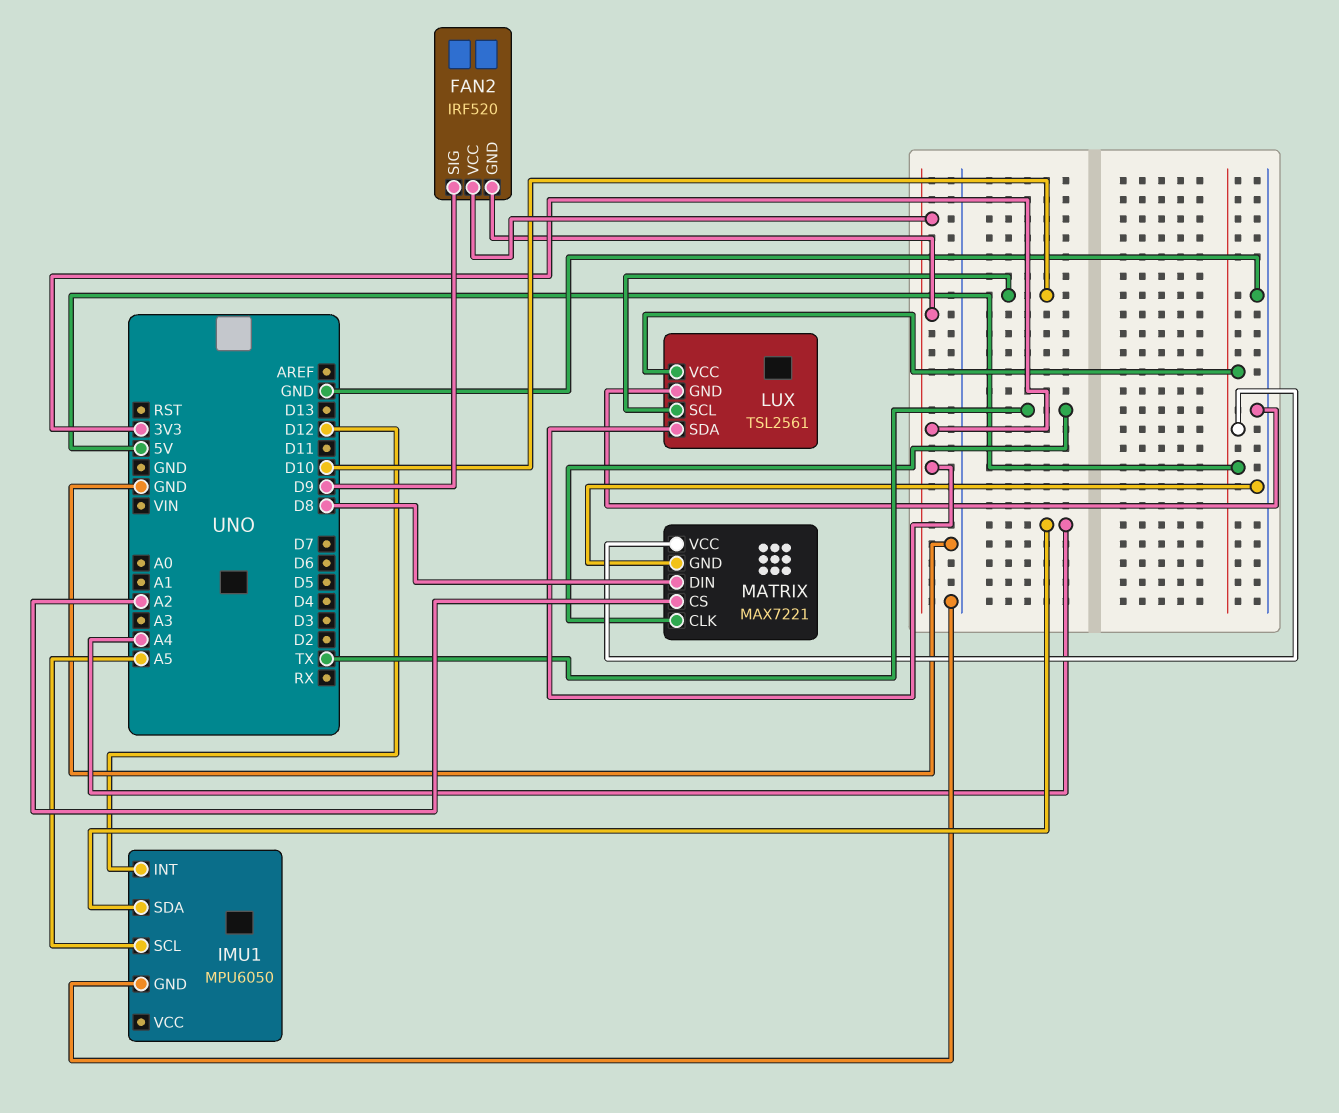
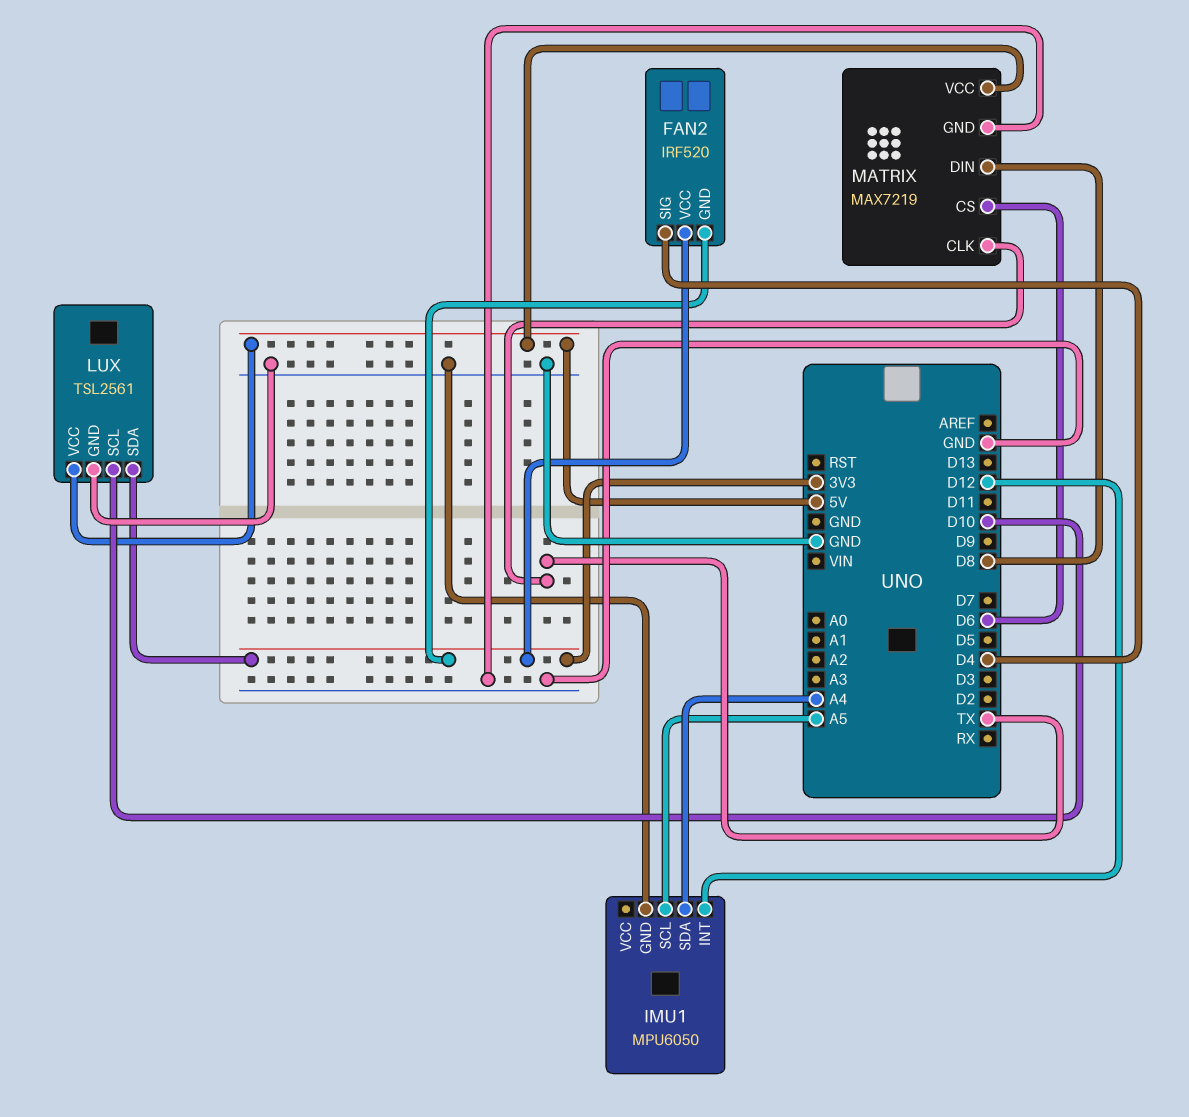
FAN2 pin SIG: D9 -> D4
MATRIX: MAX7221 -> MAX7219
MATRIX pin CS: A2 -> D6

